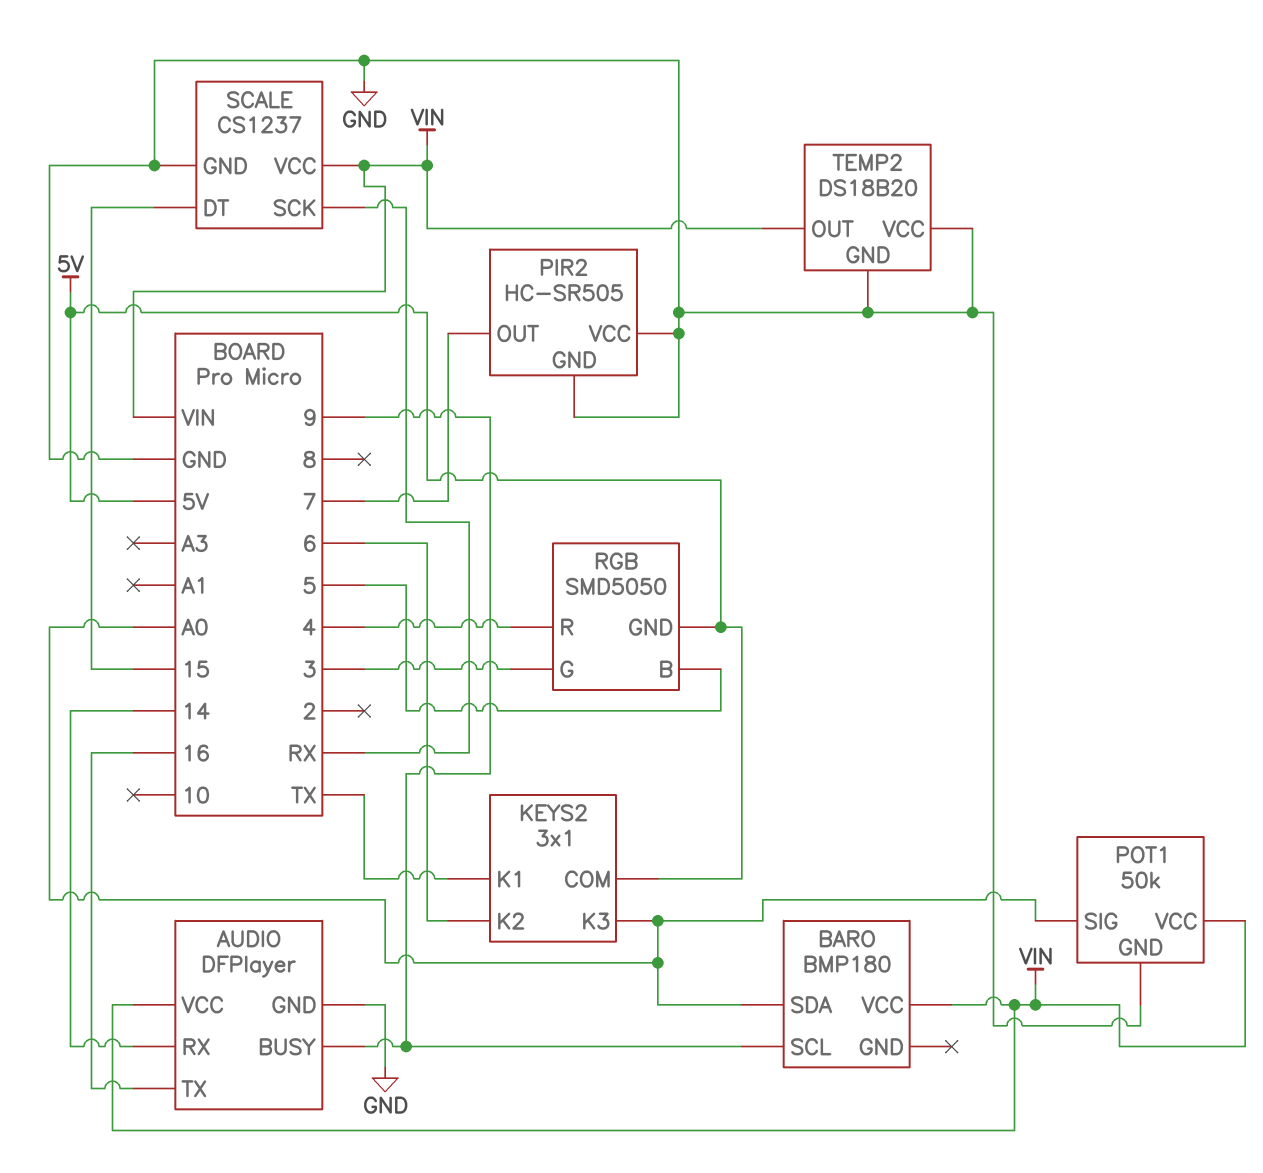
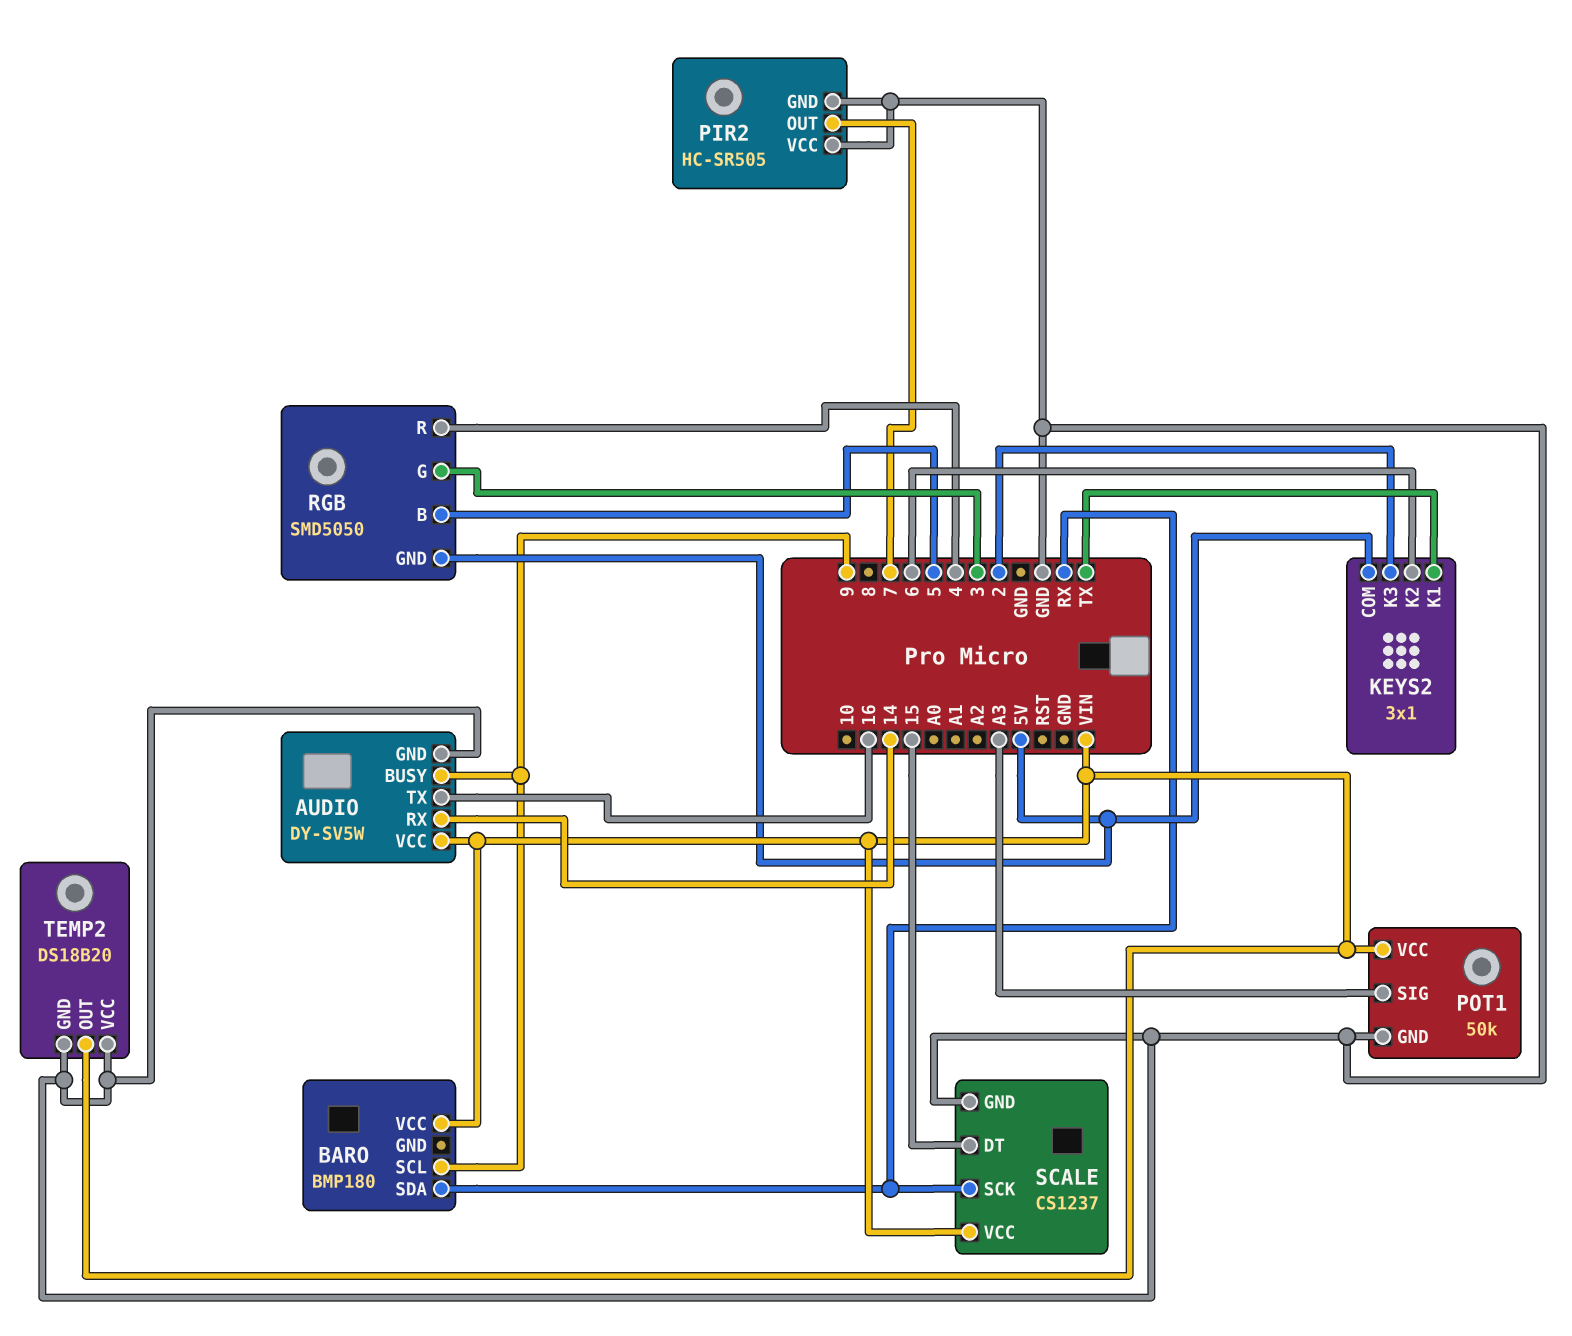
AUDIO: DFPlayer -> DY-SV5W
BARO pin SDA: A0 -> RX
KEYS2 pin K3: A0 -> 2
POT1 pin SIG: A0 -> A3

